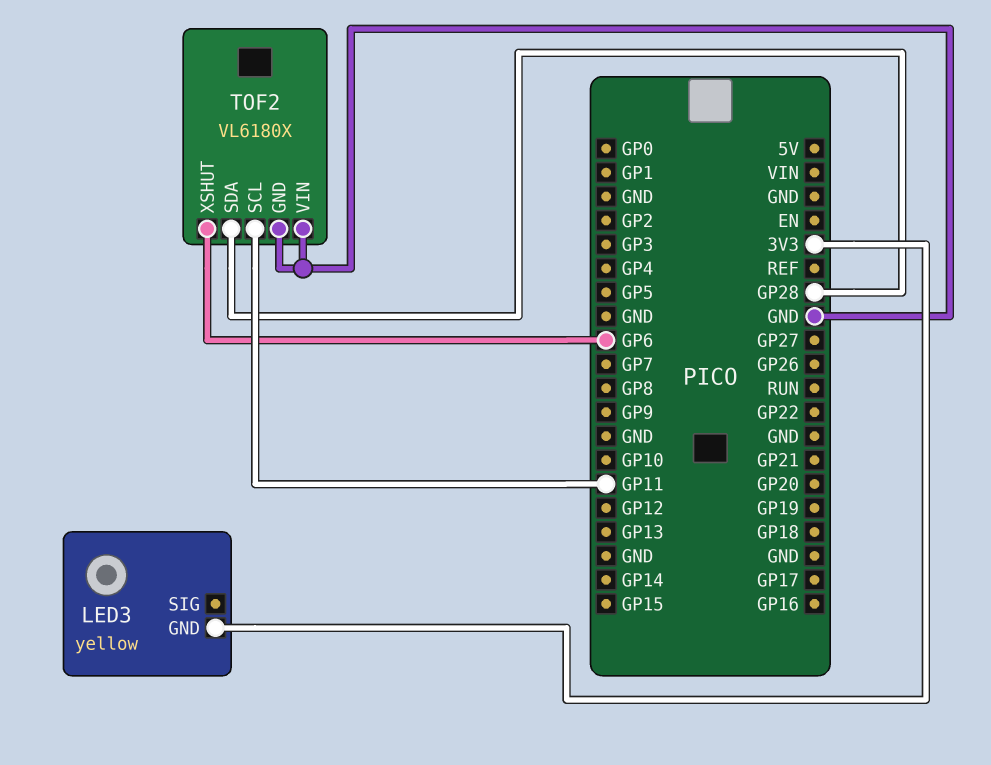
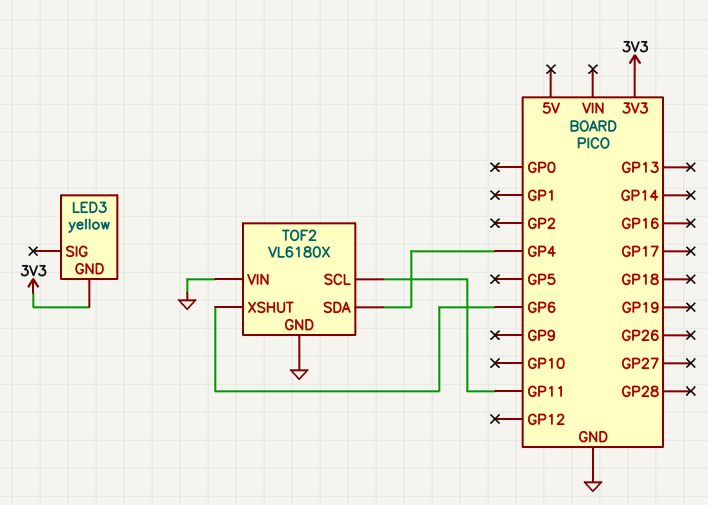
TOF2 pin SDA: GP28 -> GP4

